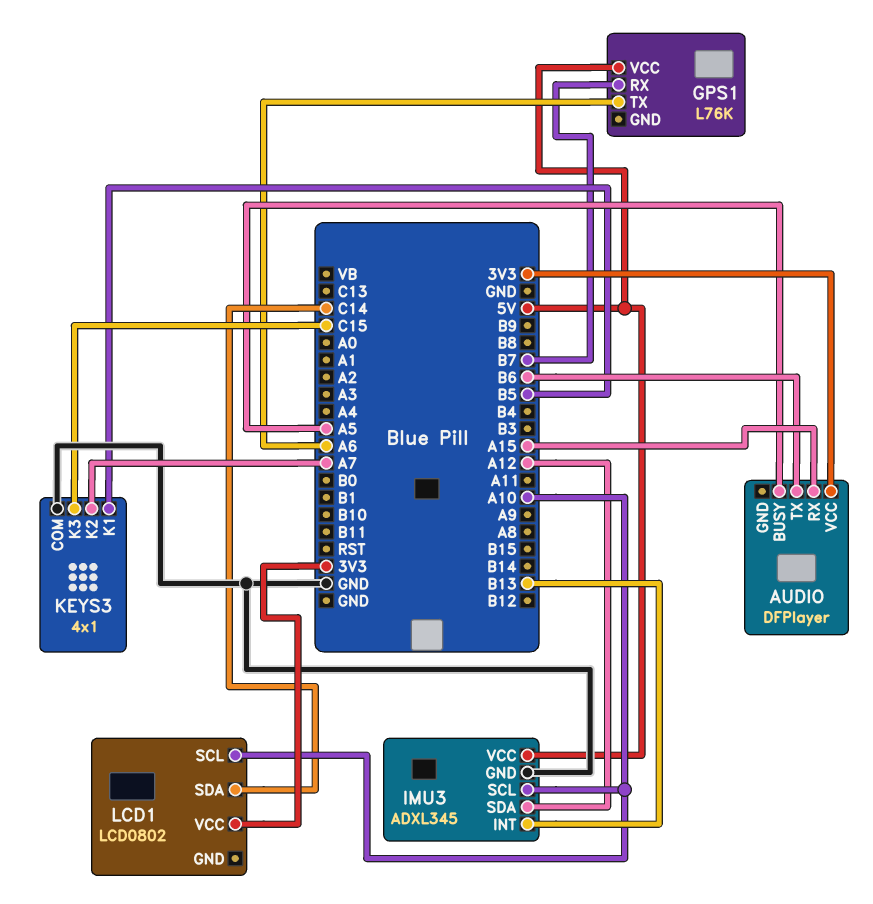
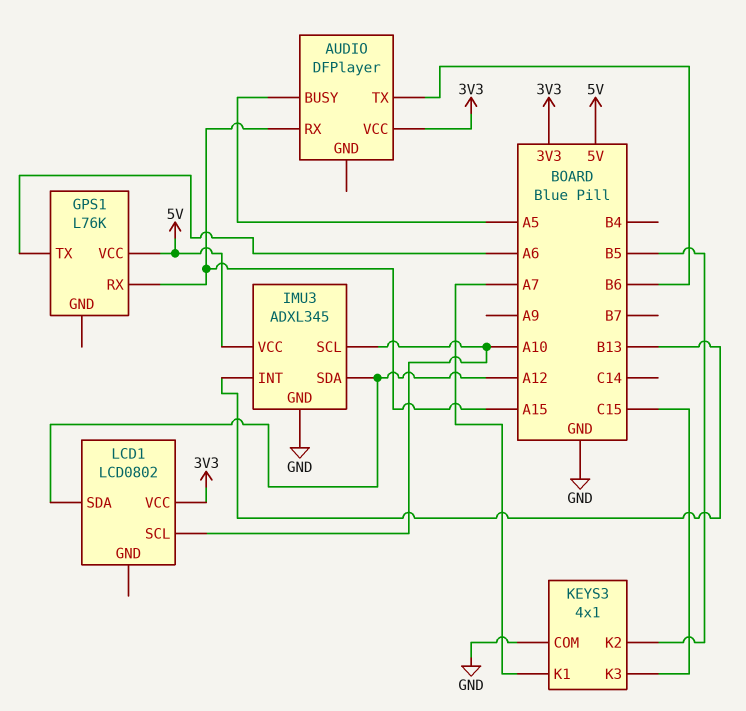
GPS1 pin RX: B7 -> A15
KEYS3 pin K1: B5 -> A7
KEYS3 pin K2: A7 -> B5
LCD1 pin SDA: C14 -> A12

